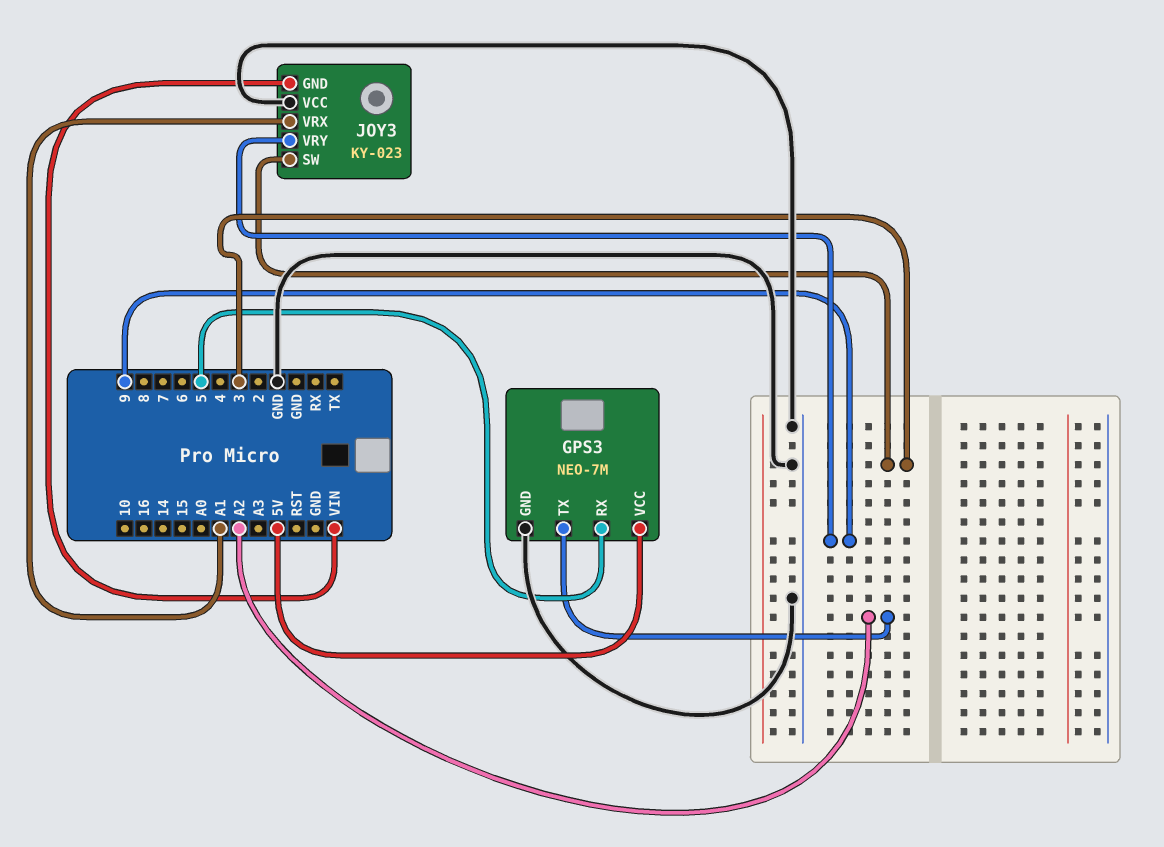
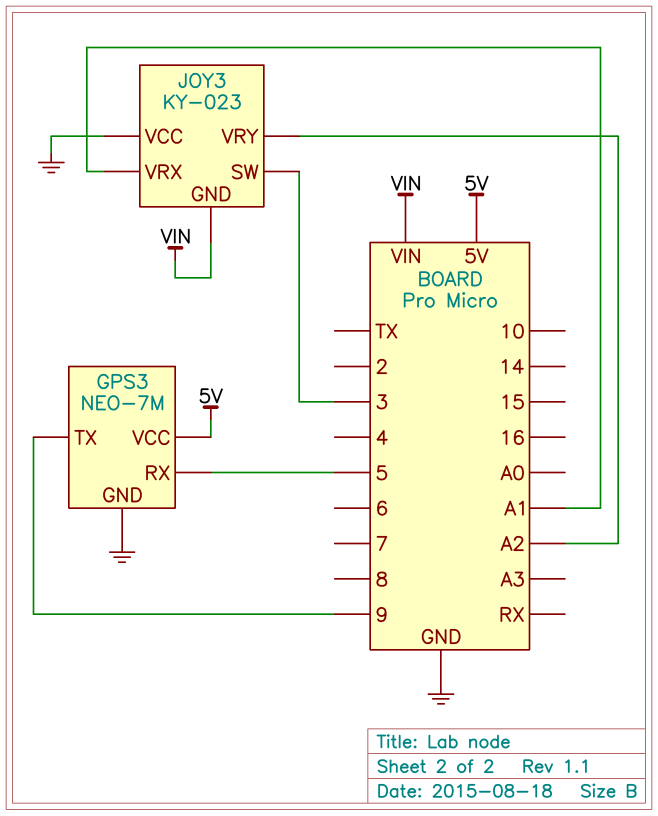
GPS3 pin TX: A2 -> 9
JOY3 pin VRY: 9 -> A2

